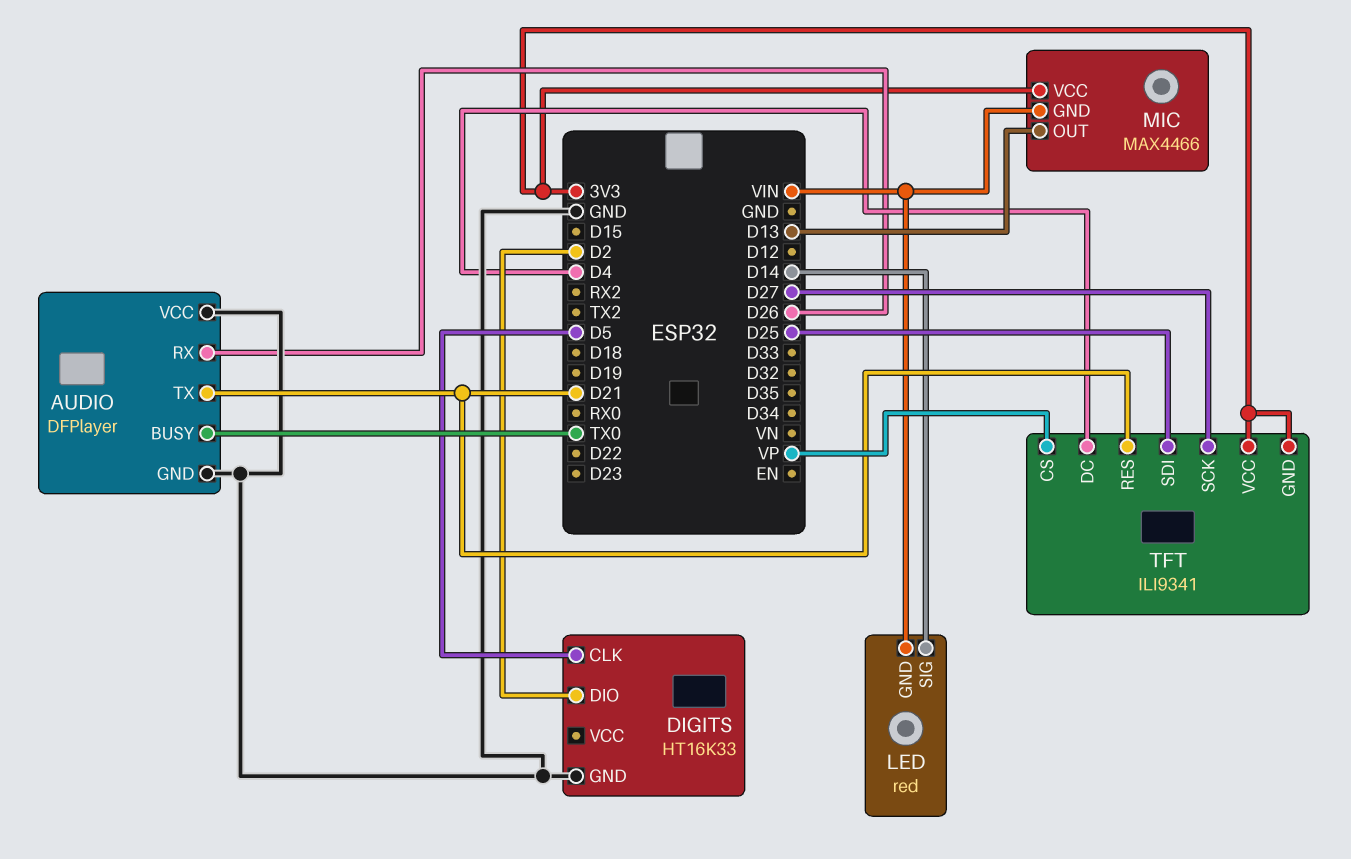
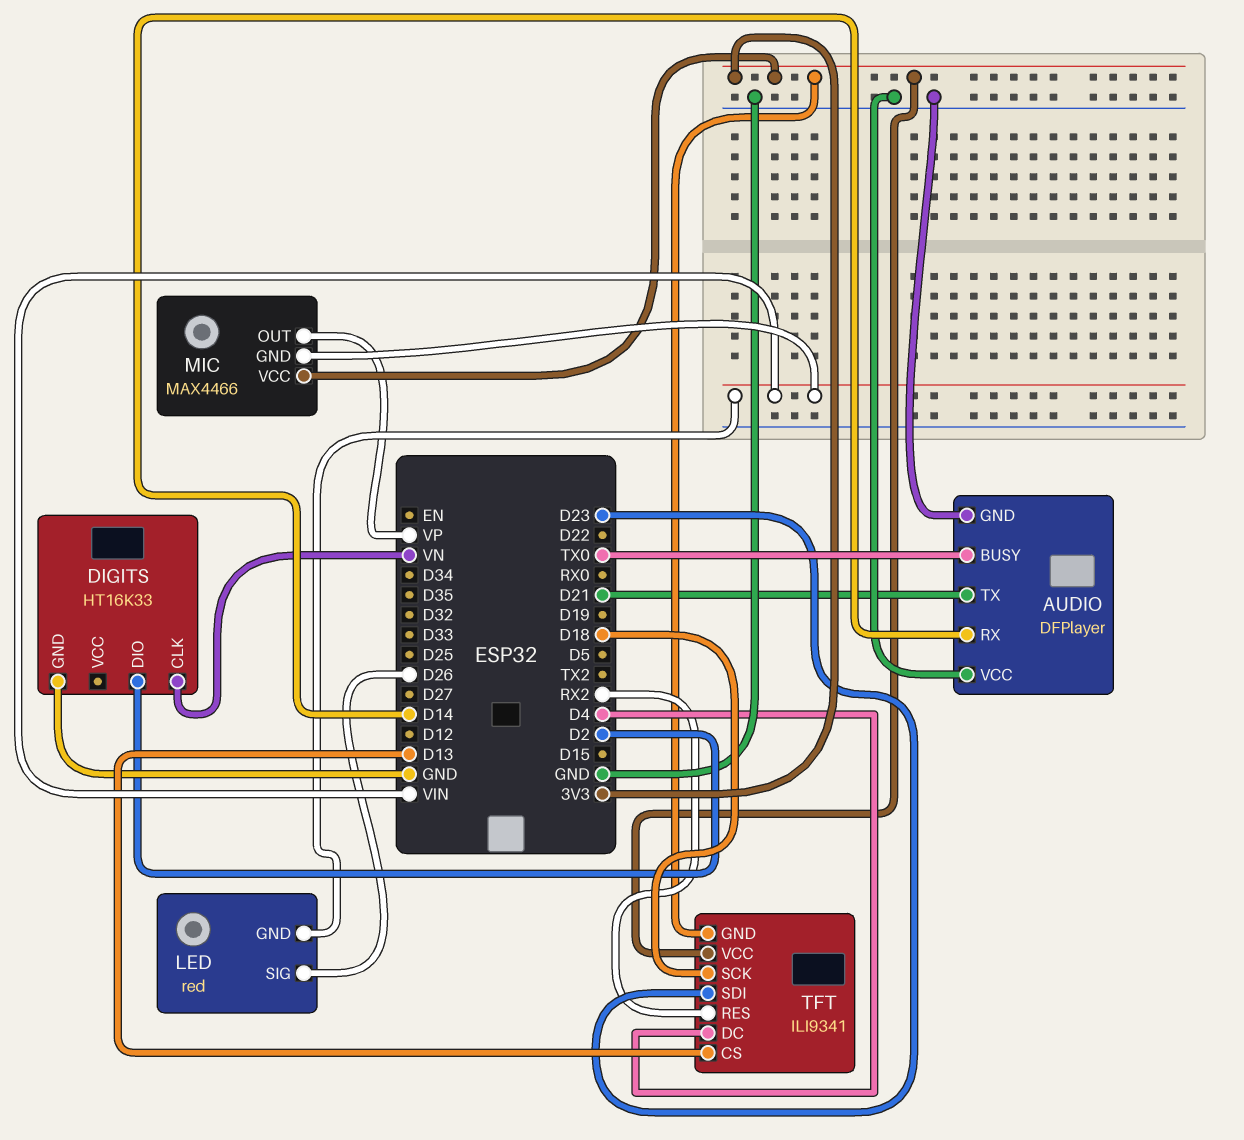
AUDIO pin RX: D26 -> D14
DIGITS pin CLK: D5 -> VN
LED pin SIG: D14 -> D26
MIC pin OUT: D13 -> VP
TFT pin CS: VP -> D13
TFT pin RES: D21 -> RX2
TFT pin SCK: D27 -> D18
TFT pin SDI: D25 -> D23

